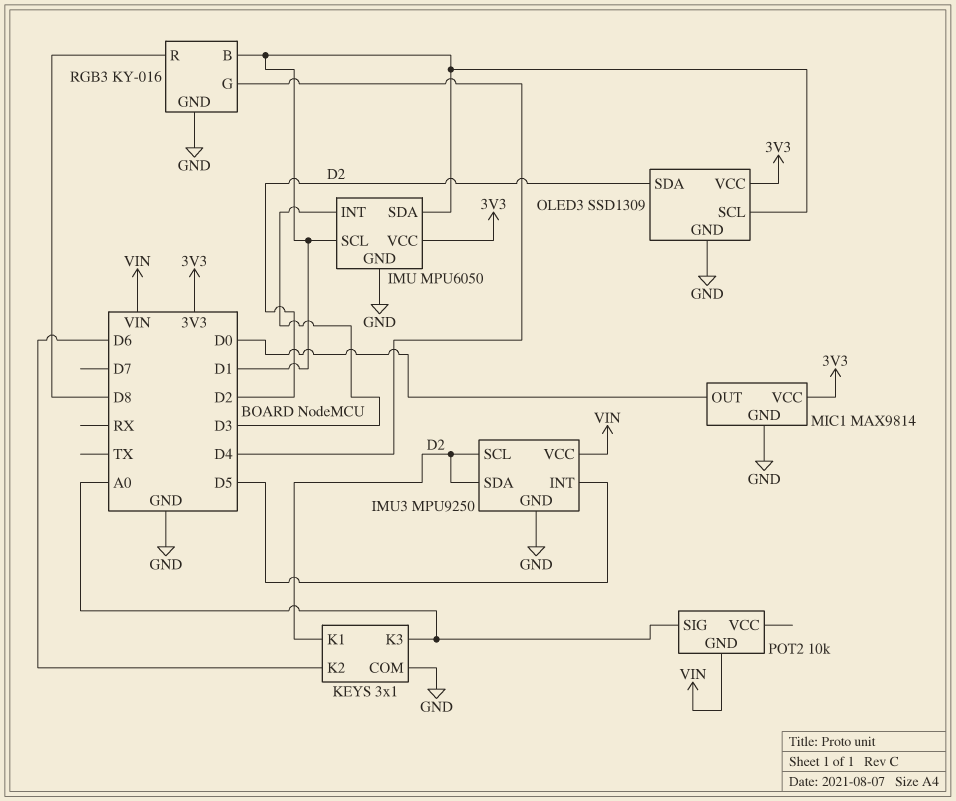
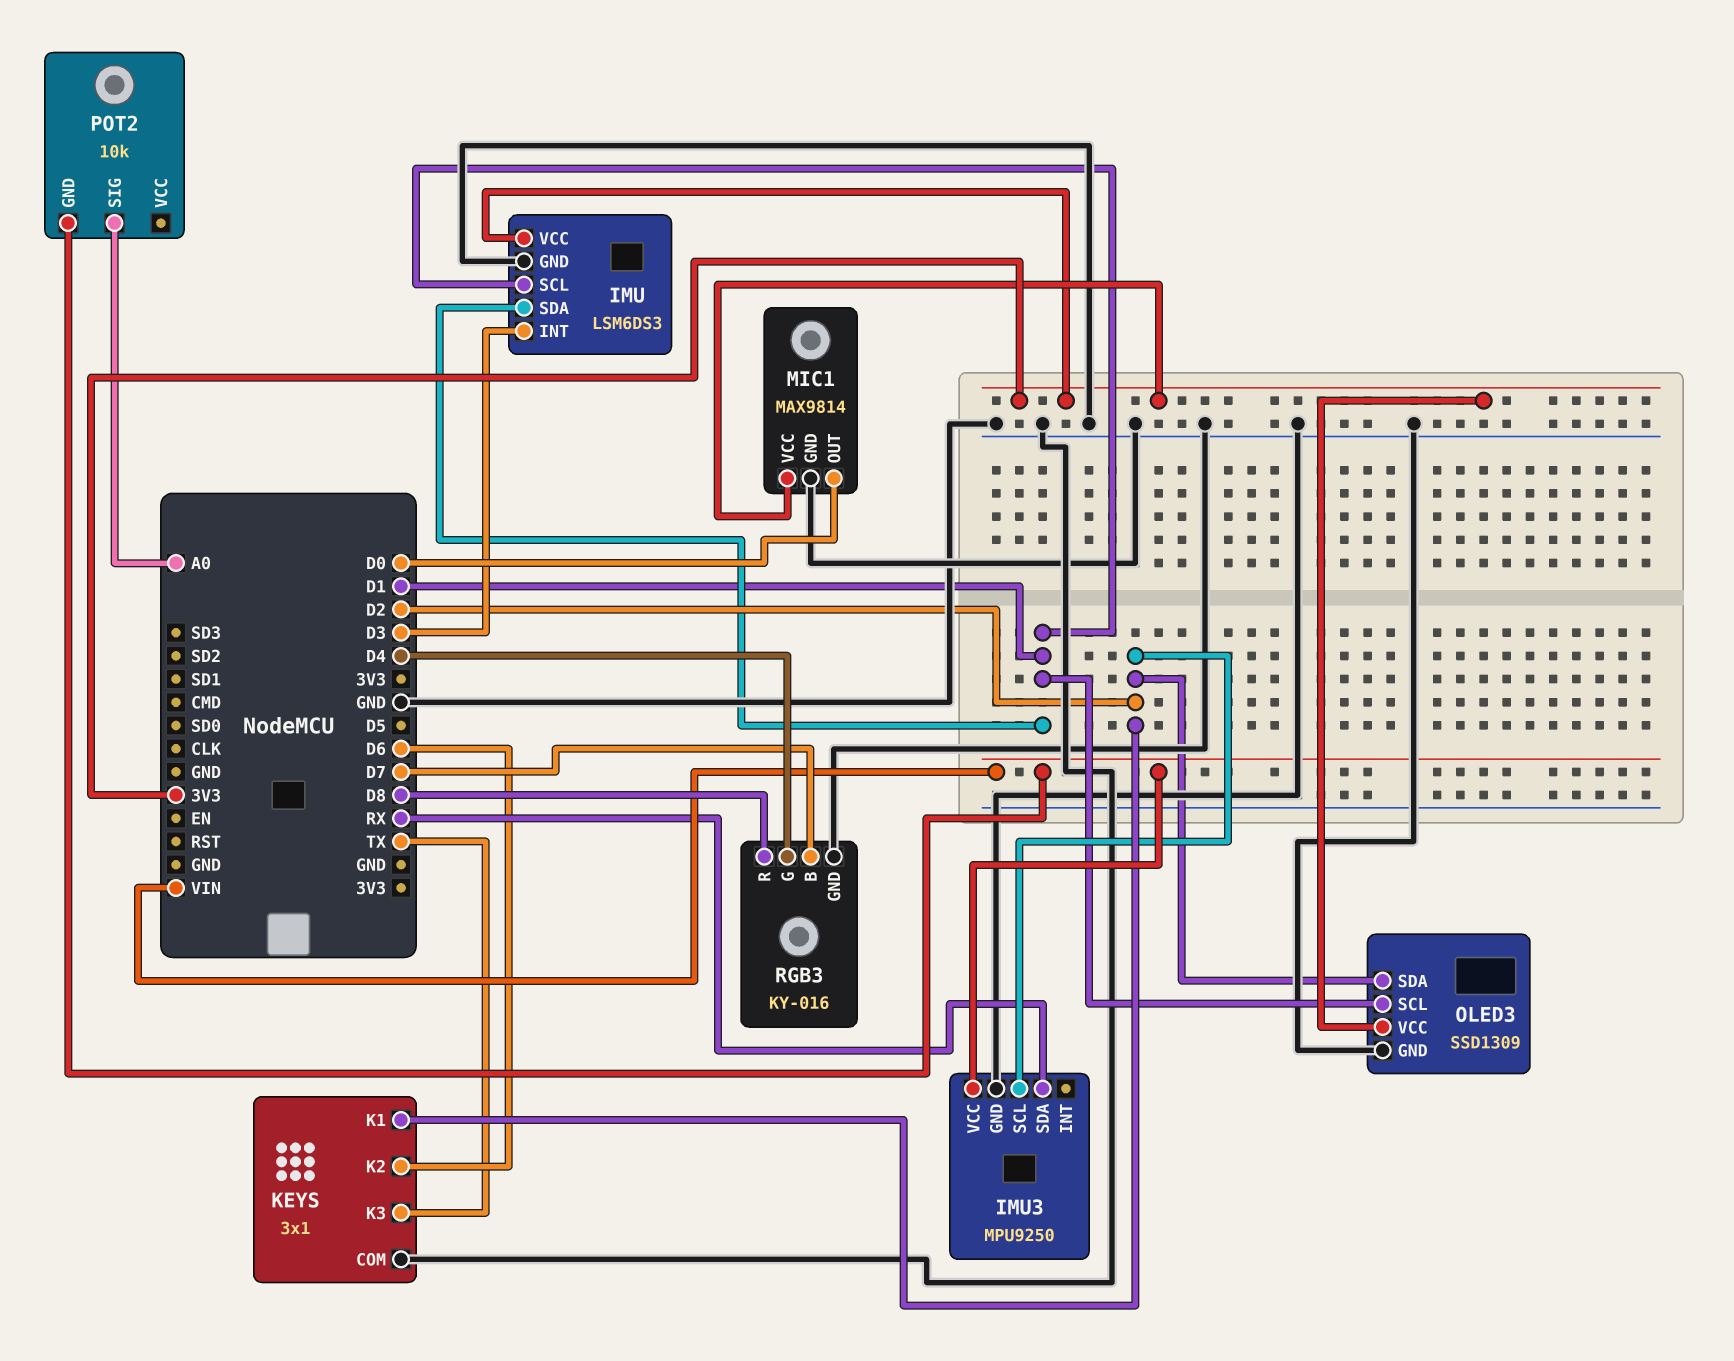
IMU: MPU6050 -> LSM6DS3
IMU3 pin INT: D5 -> none
IMU3 pin SDA: D2 -> RX
KEYS pin K3: A0 -> TX
RGB3 pin B: D1 -> D7

